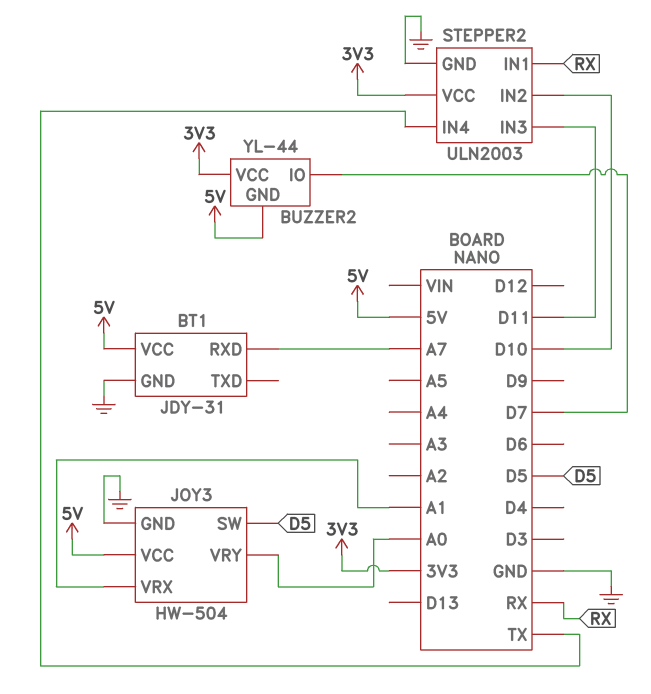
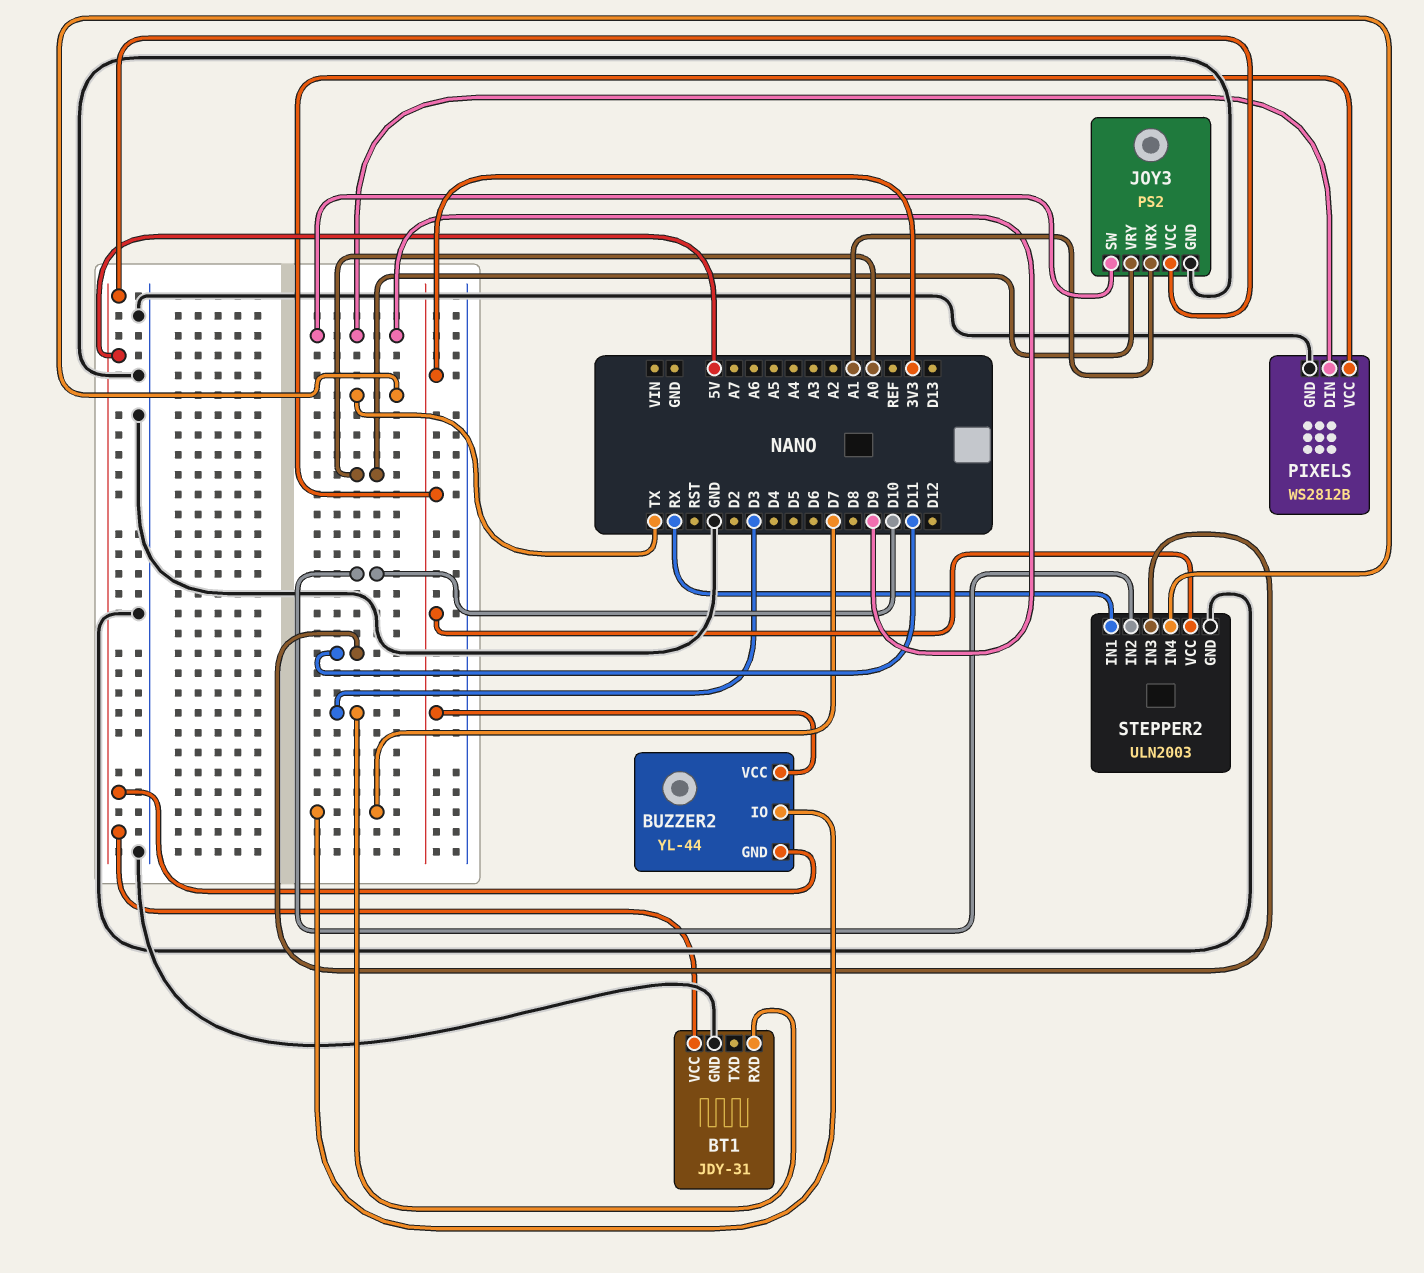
BT1 pin RXD: A7 -> D3
JOY3: HW-504 -> PS2
JOY3 pin SW: D5 -> D9
PIXELS: none -> WS2812B
PIXELS pin DIN: none -> D9
PIXELS pin GND: none -> GND
PIXELS pin VCC: none -> 3V3

